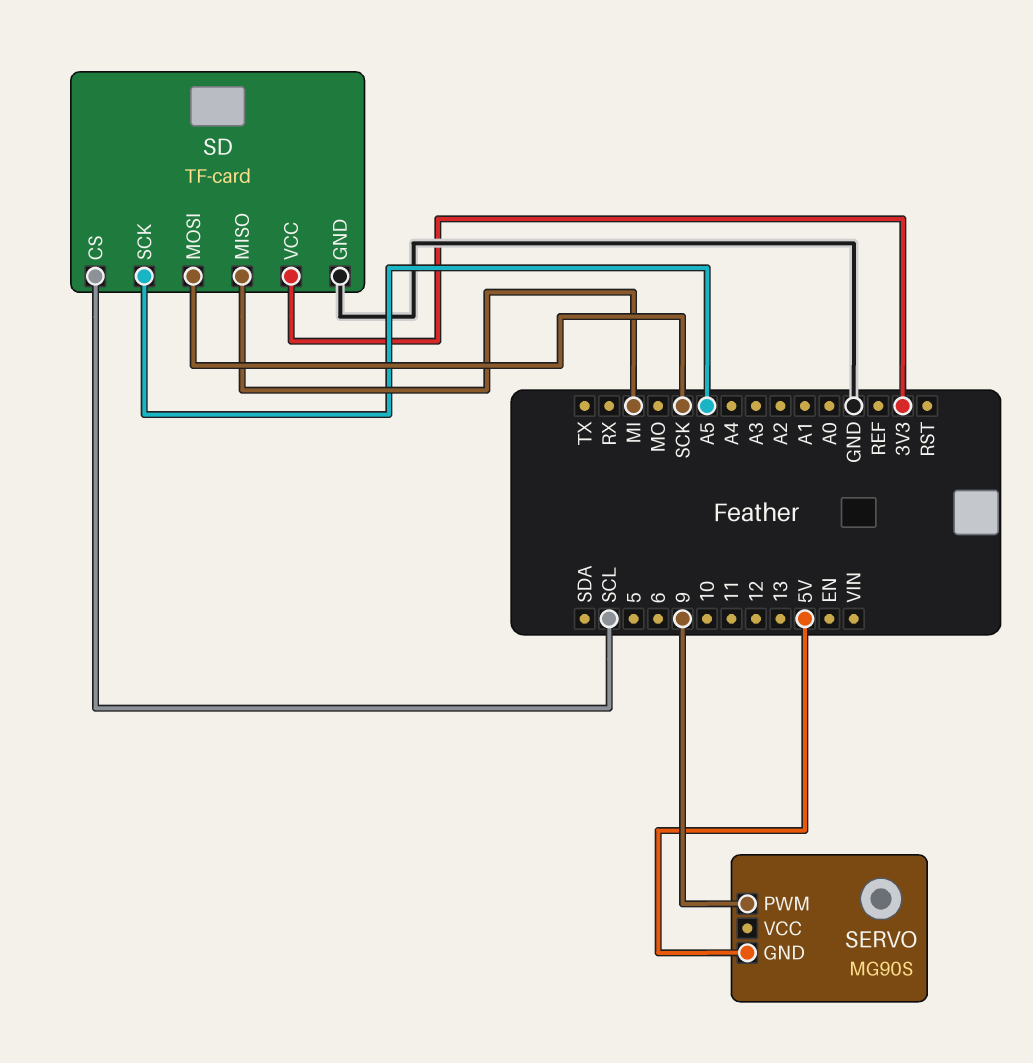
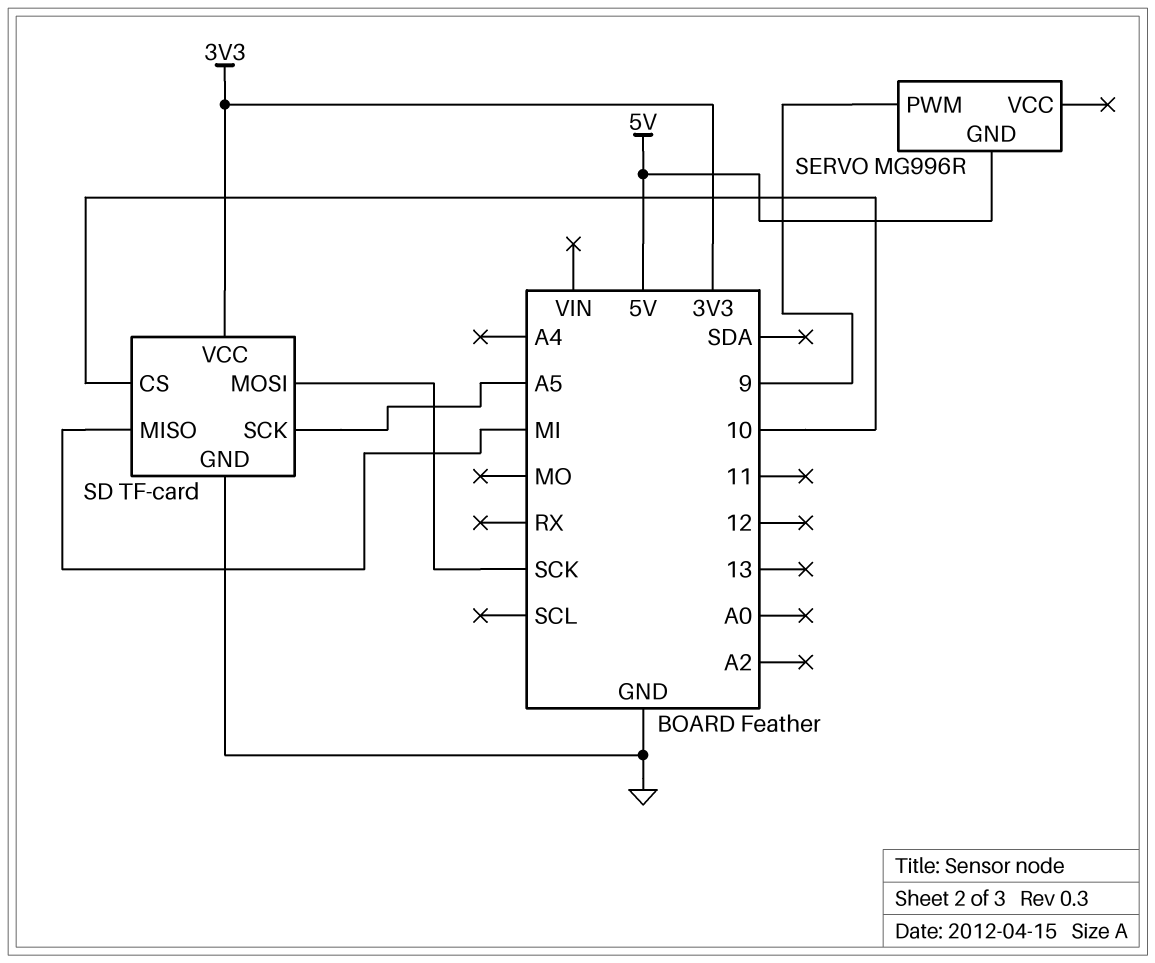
SD pin CS: SCL -> 10
SERVO: MG90S -> MG996R

